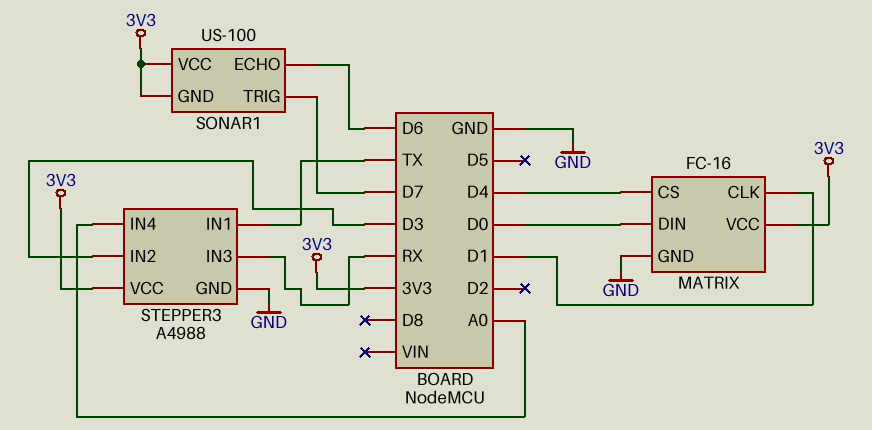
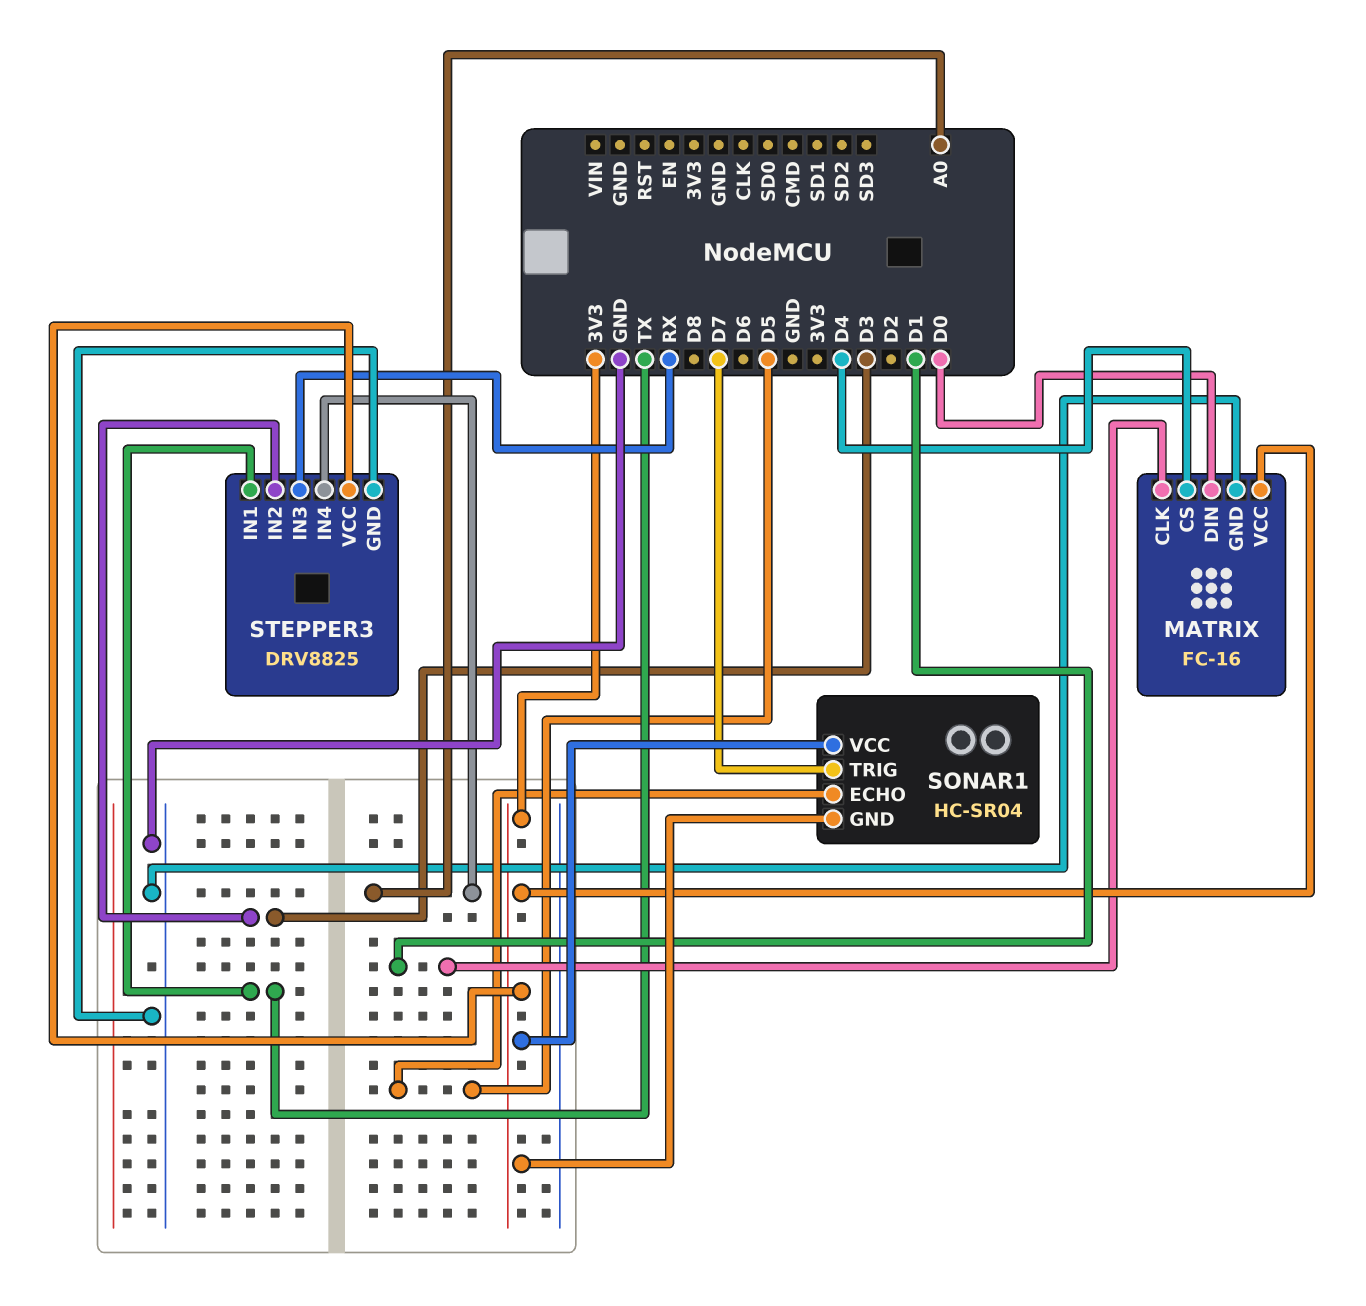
SONAR1: US-100 -> HC-SR04
SONAR1 pin ECHO: D6 -> D5
STEPPER3: A4988 -> DRV8825

